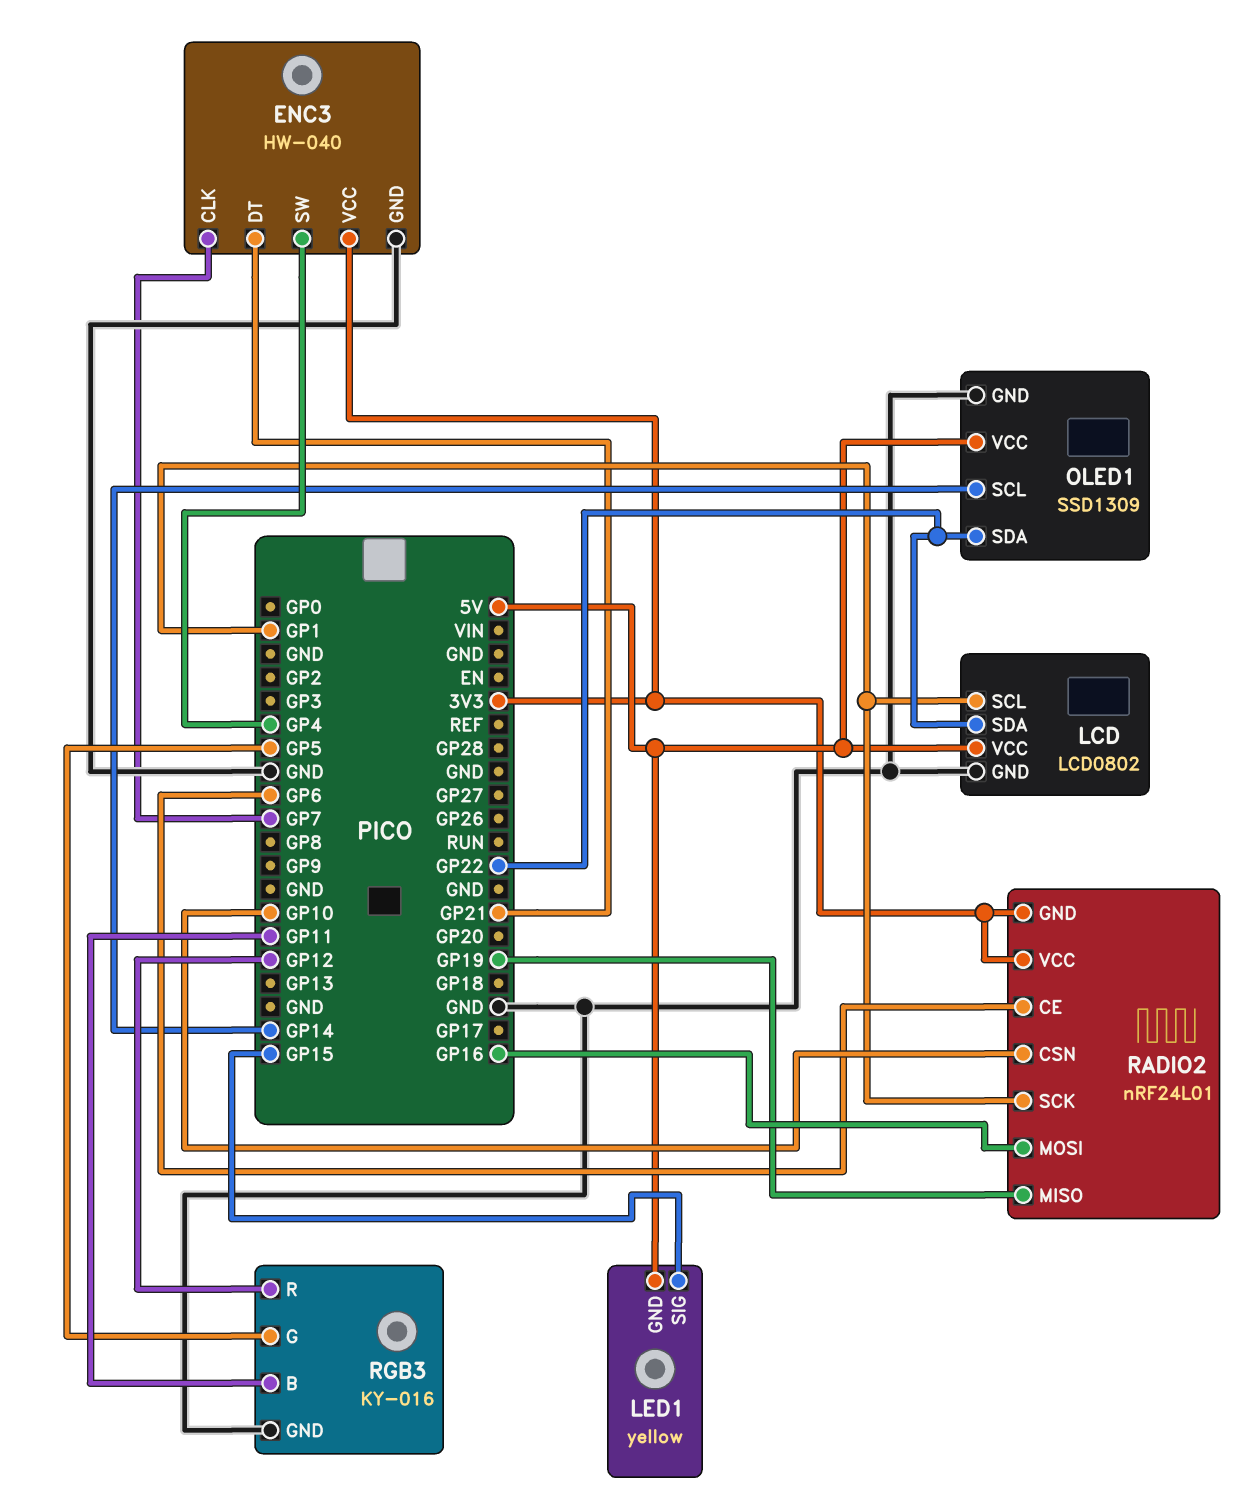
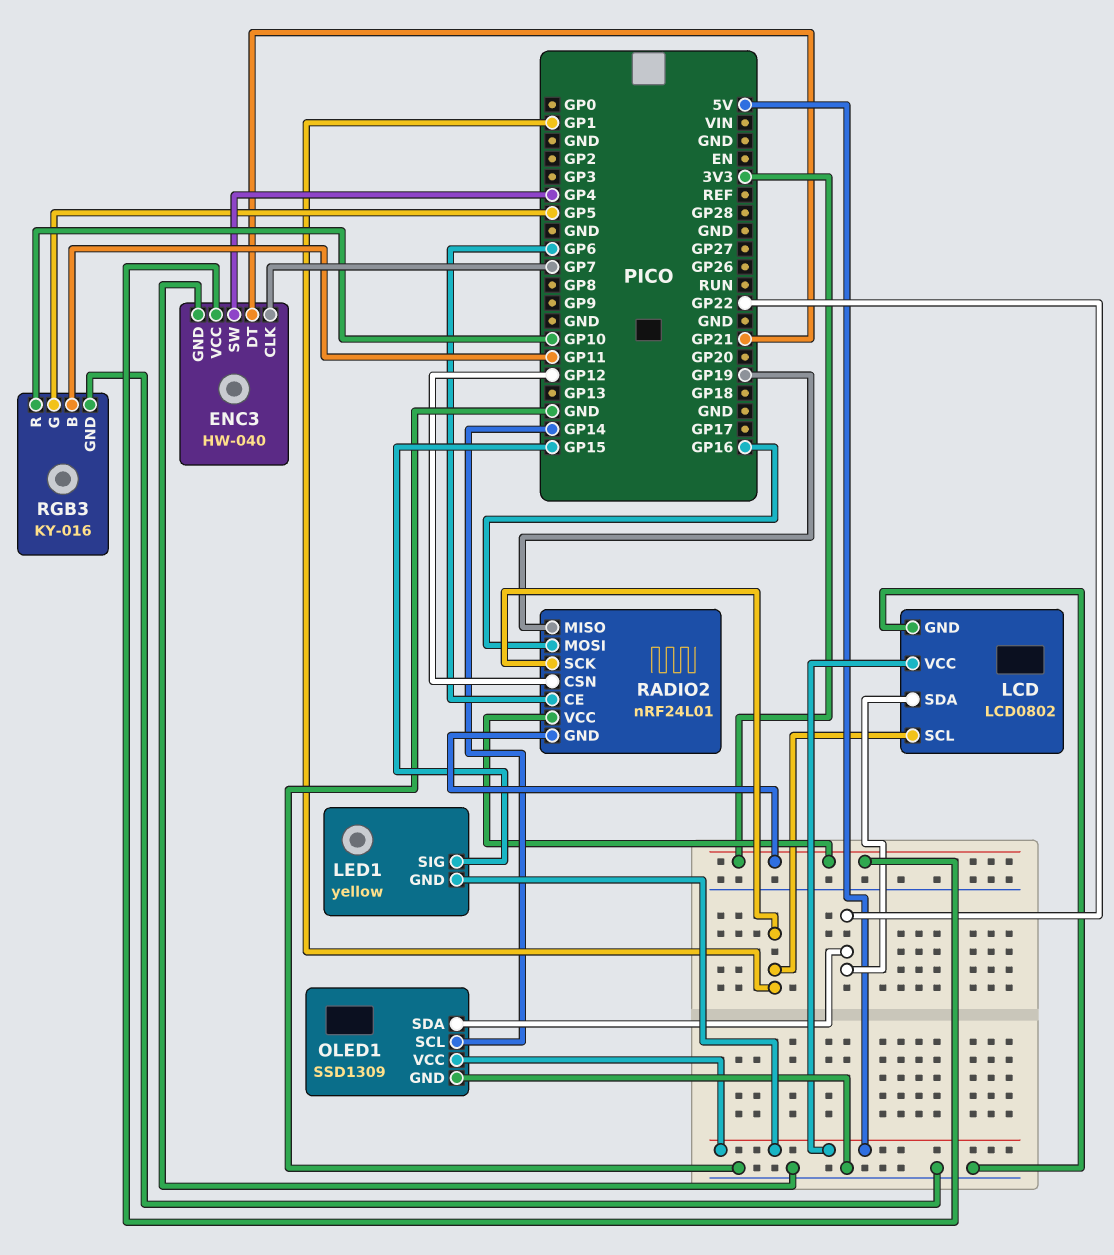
RADIO2 pin CSN: GP10 -> GP12
RGB3 pin R: GP12 -> GP10

